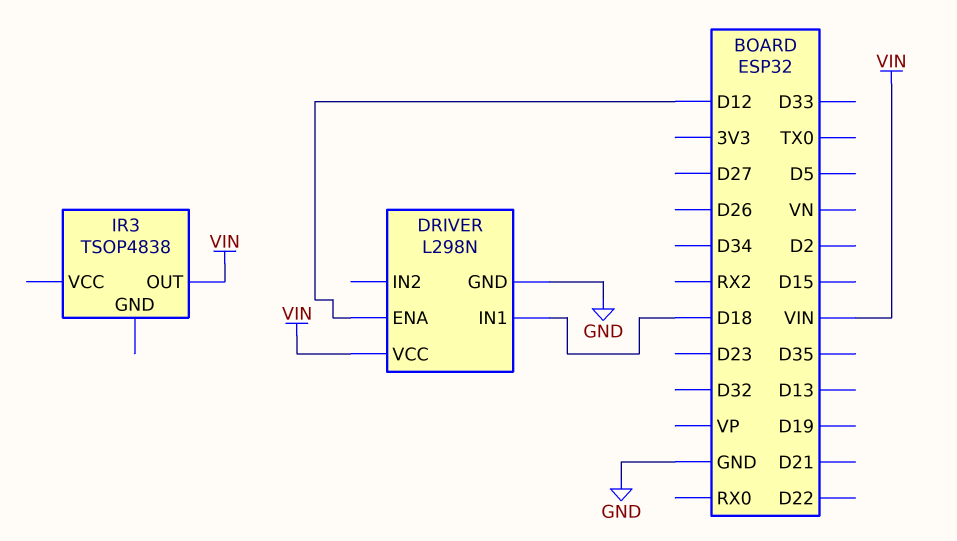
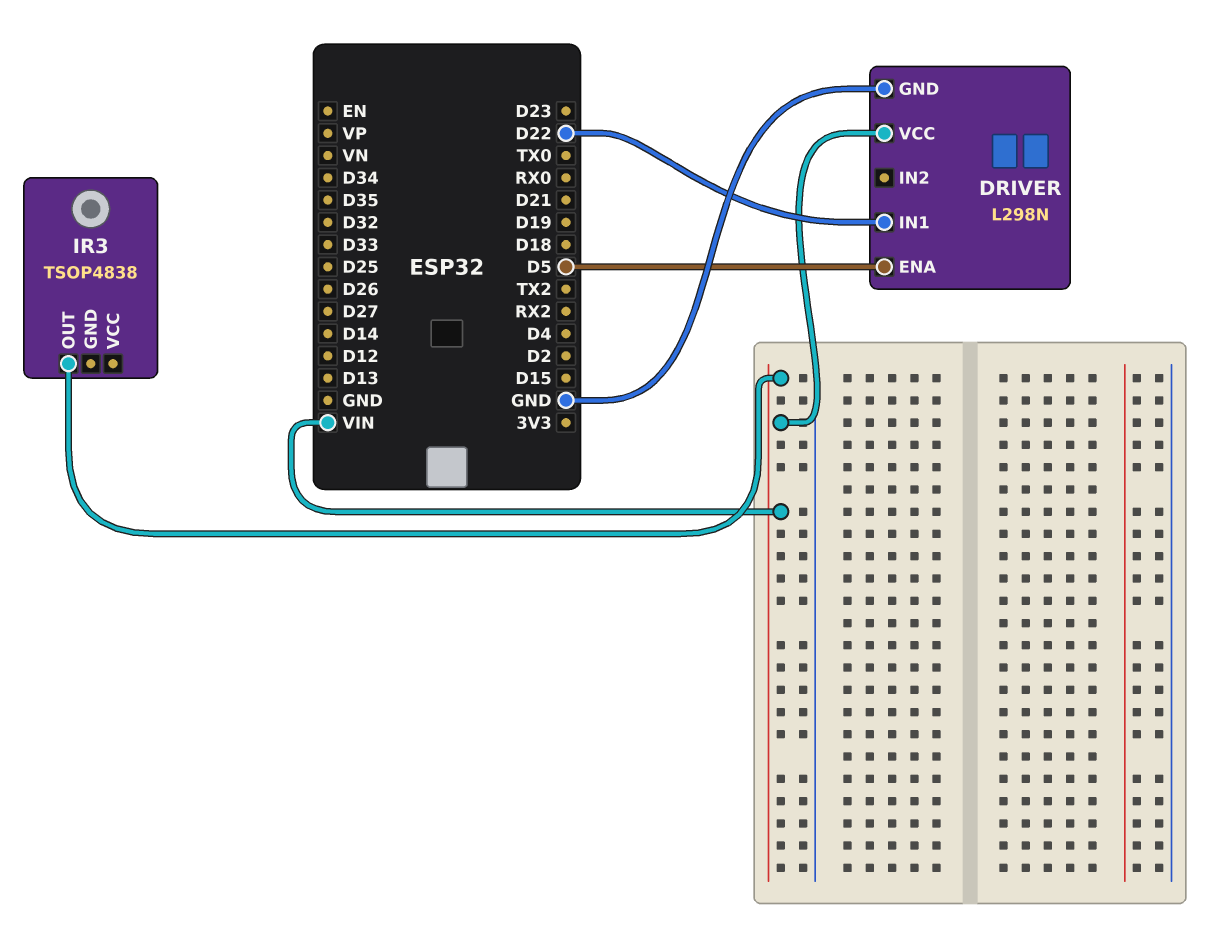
DRIVER pin ENA: D12 -> D5
DRIVER pin IN1: D18 -> D22

